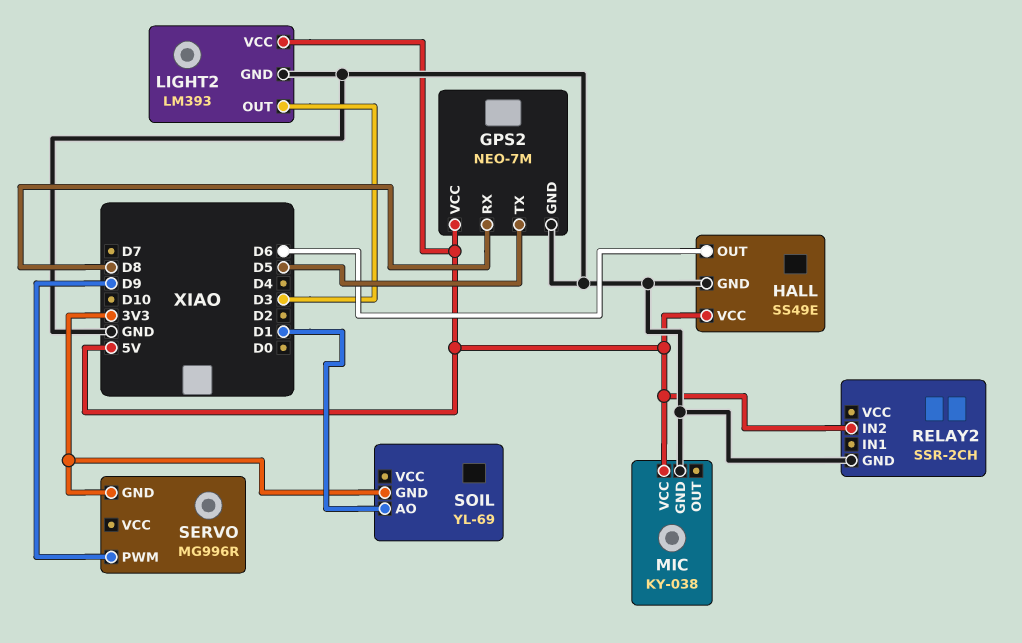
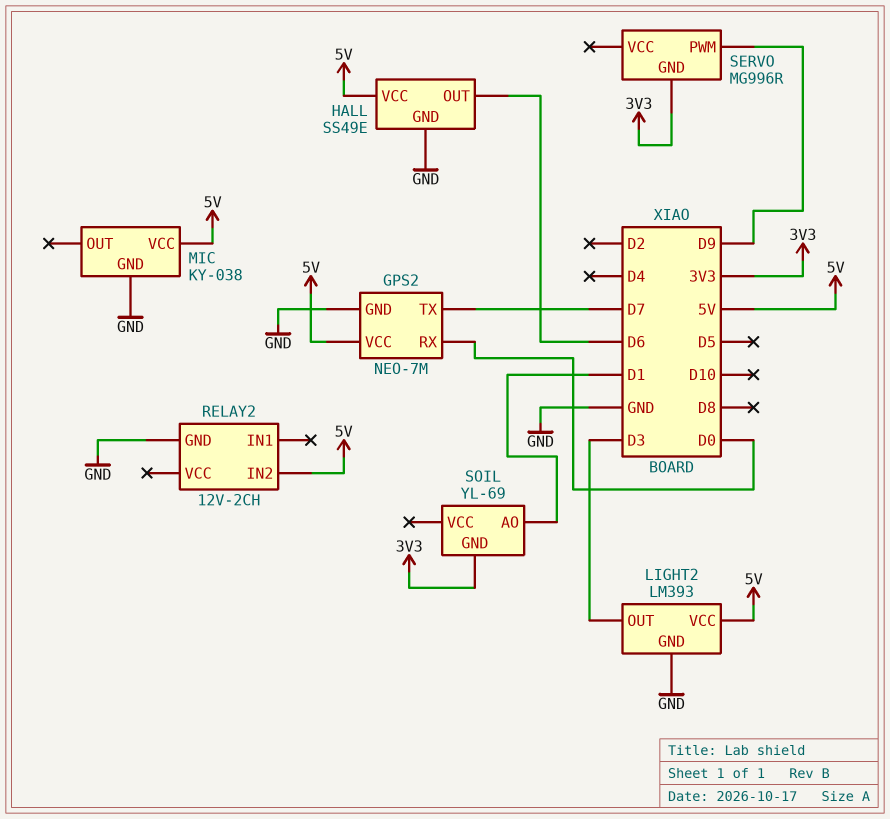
GPS2 pin RX: D8 -> D0
GPS2 pin TX: D5 -> D7
RELAY2: SSR-2CH -> 12V-2CH

